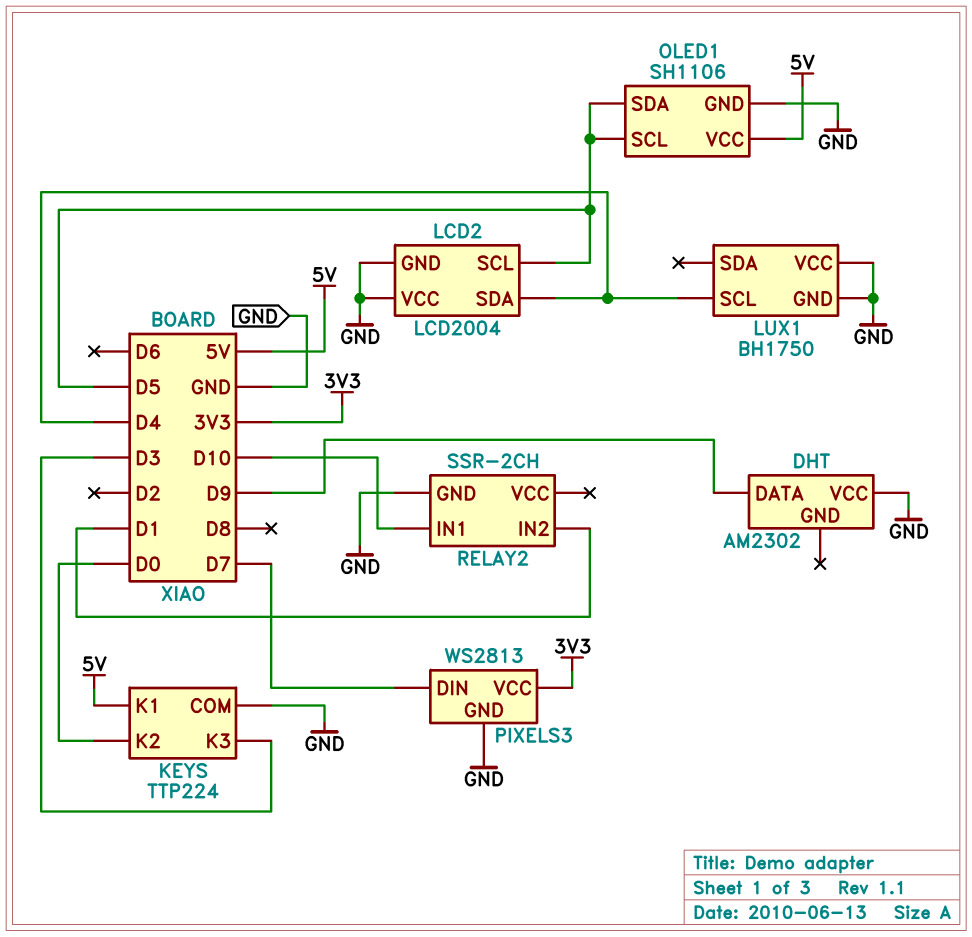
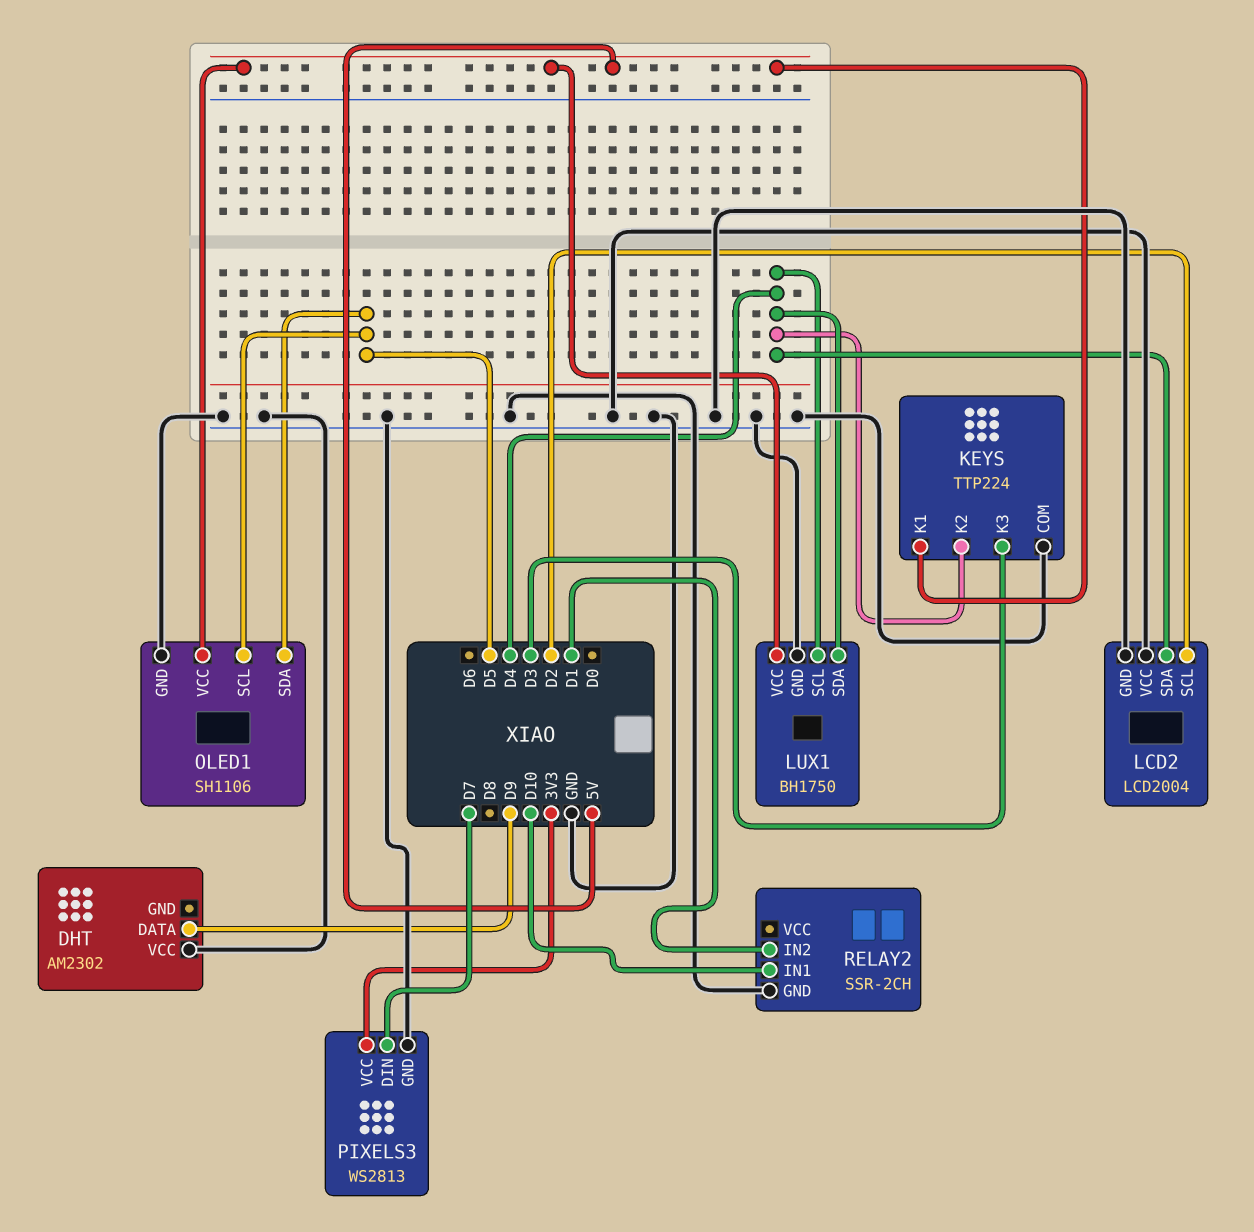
KEYS pin K2: D0 -> D4
LCD2 pin SCL: D5 -> D2
LUX1 pin SDA: none -> D4
LUX1 pin VCC: GND -> 5V

